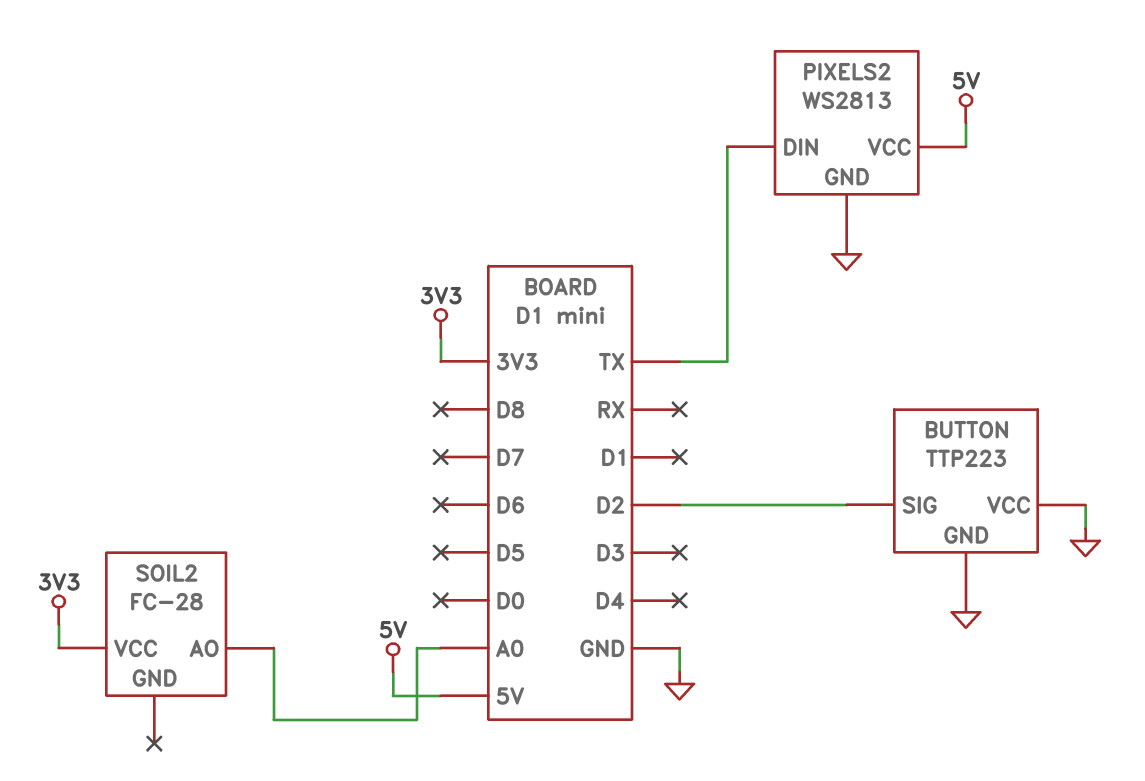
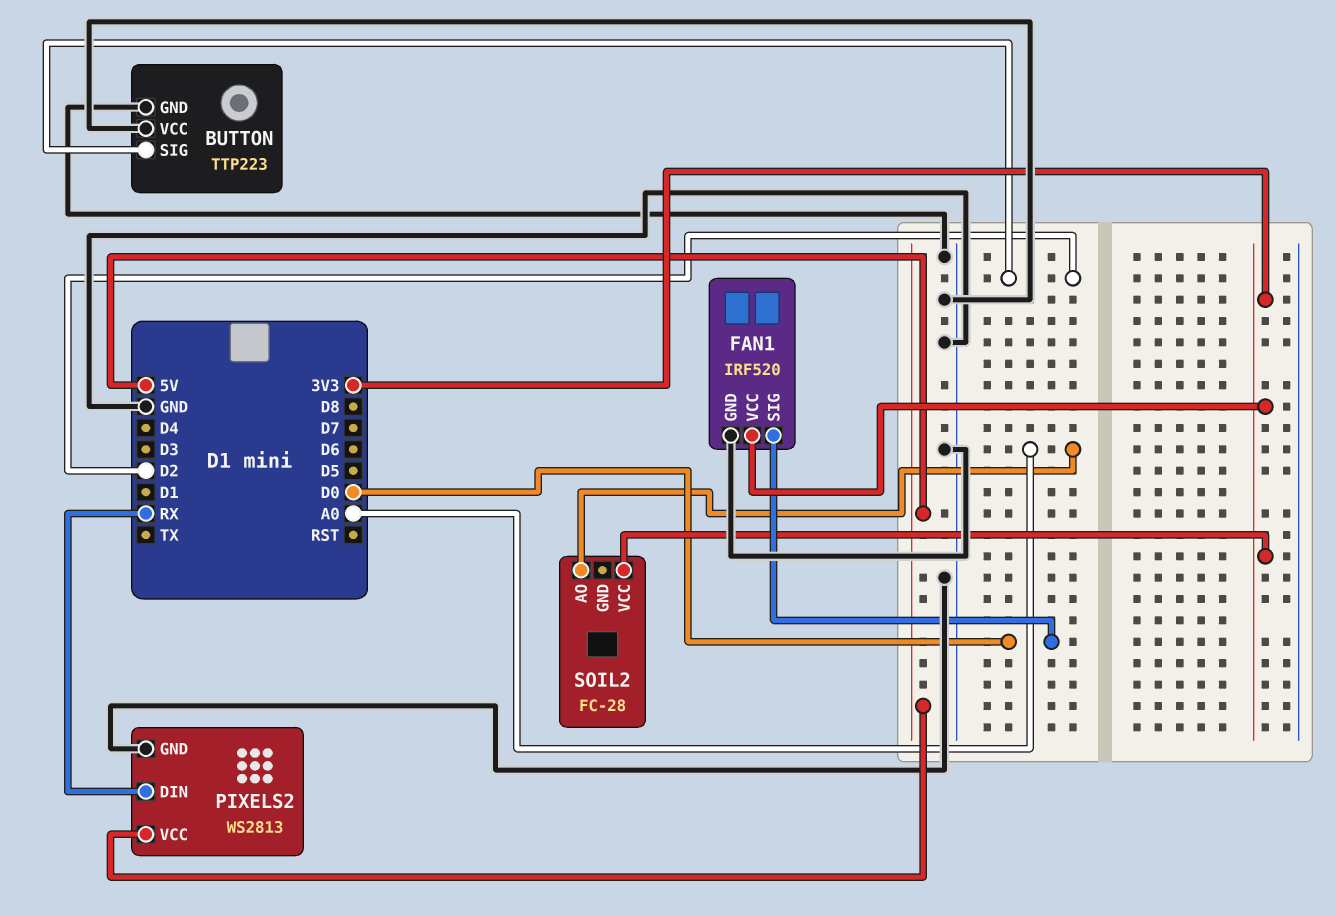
FAN1: none -> IRF520
FAN1 pin GND: none -> GND
FAN1 pin SIG: none -> D0
FAN1 pin VCC: none -> 3V3
PIXELS2 pin DIN: TX -> RX

